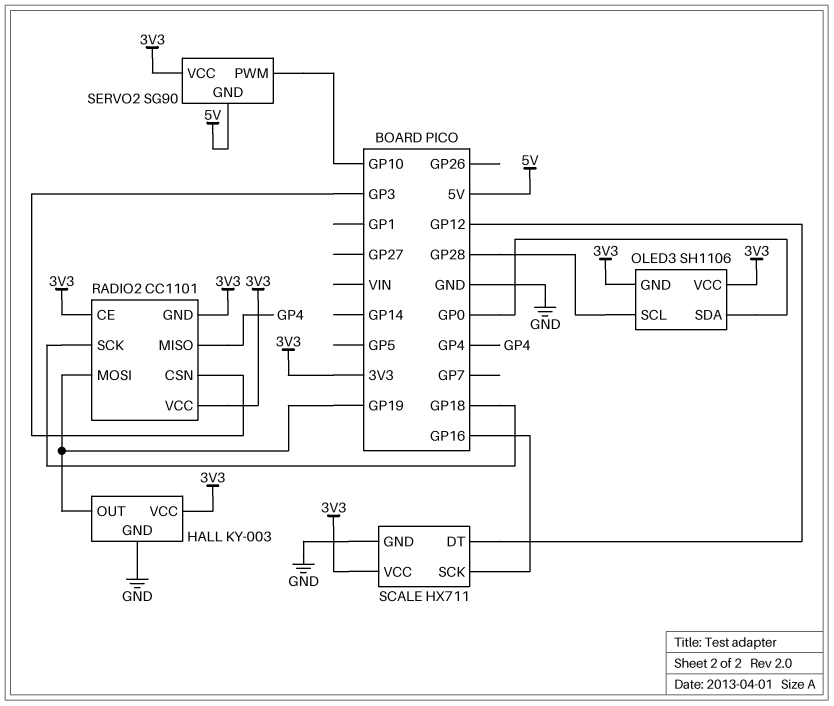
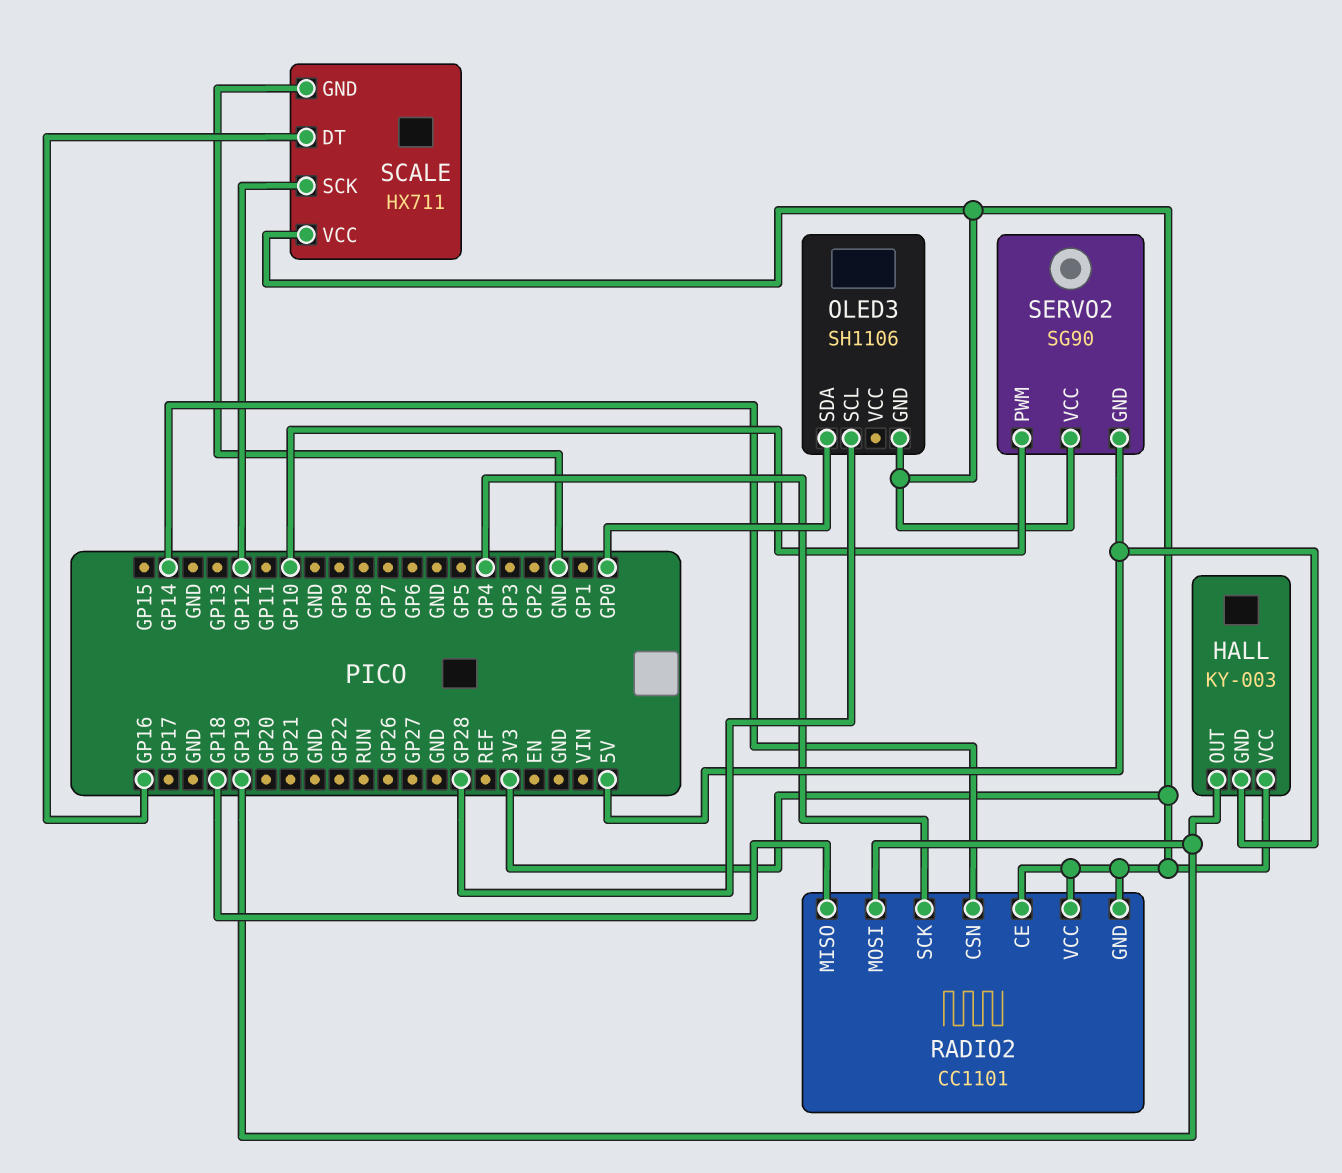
HALL pin GND: GND -> 5V
OLED3 pin VCC: 3V3 -> none
RADIO2 pin CSN: GP3 -> GP14
RADIO2 pin MISO: GP4 -> GP18
RADIO2 pin SCK: GP18 -> GP4
SCALE pin DT: GP12 -> GP16
SCALE pin SCK: GP16 -> GP12

